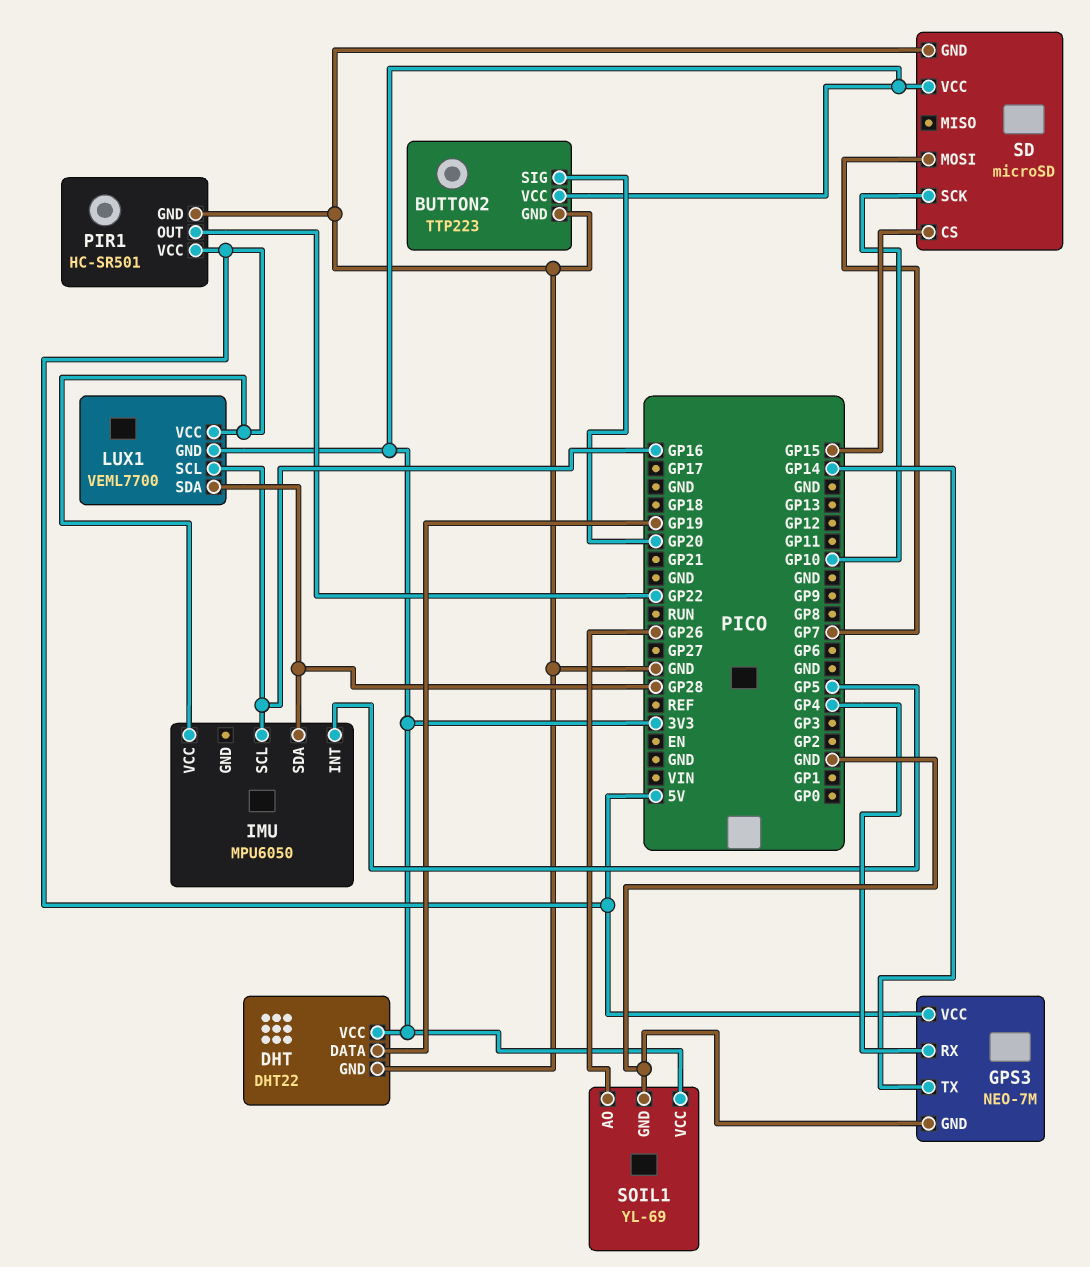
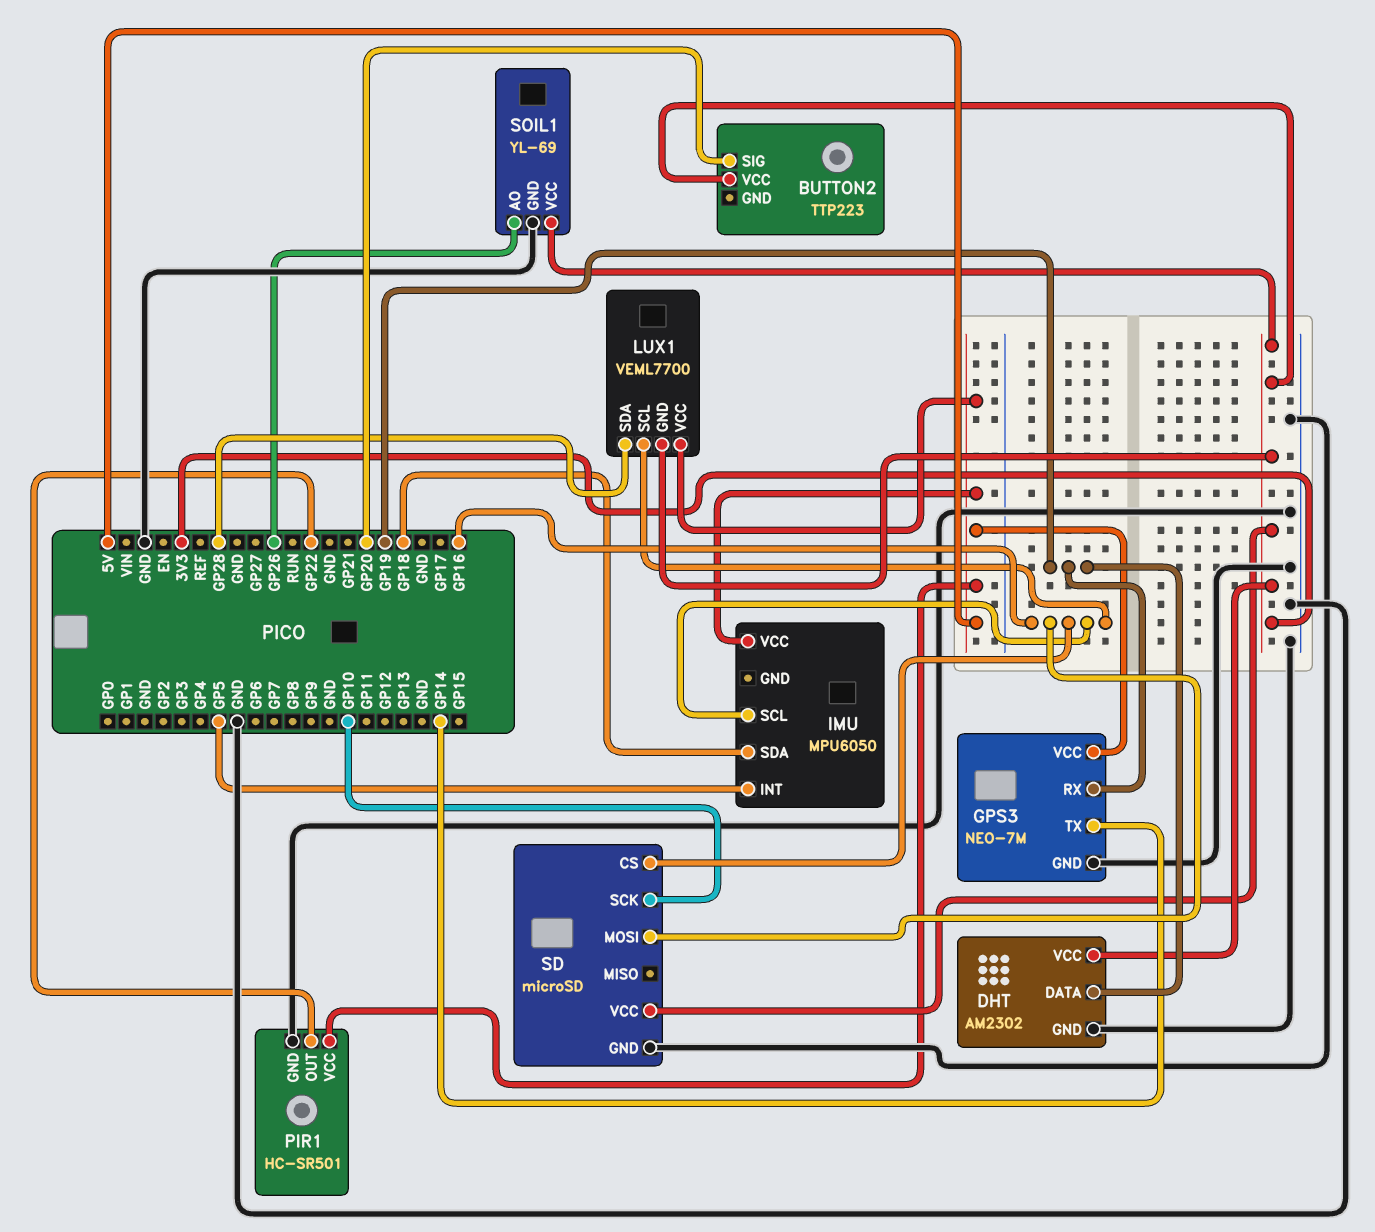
BUTTON2 pin GND: GND -> none
DHT: DHT22 -> AM2302
GPS3 pin RX: GP4 -> GP19
IMU pin SDA: GP28 -> GP18
SD pin CS: GP15 -> GP16
SD pin MOSI: GP7 -> GP16

